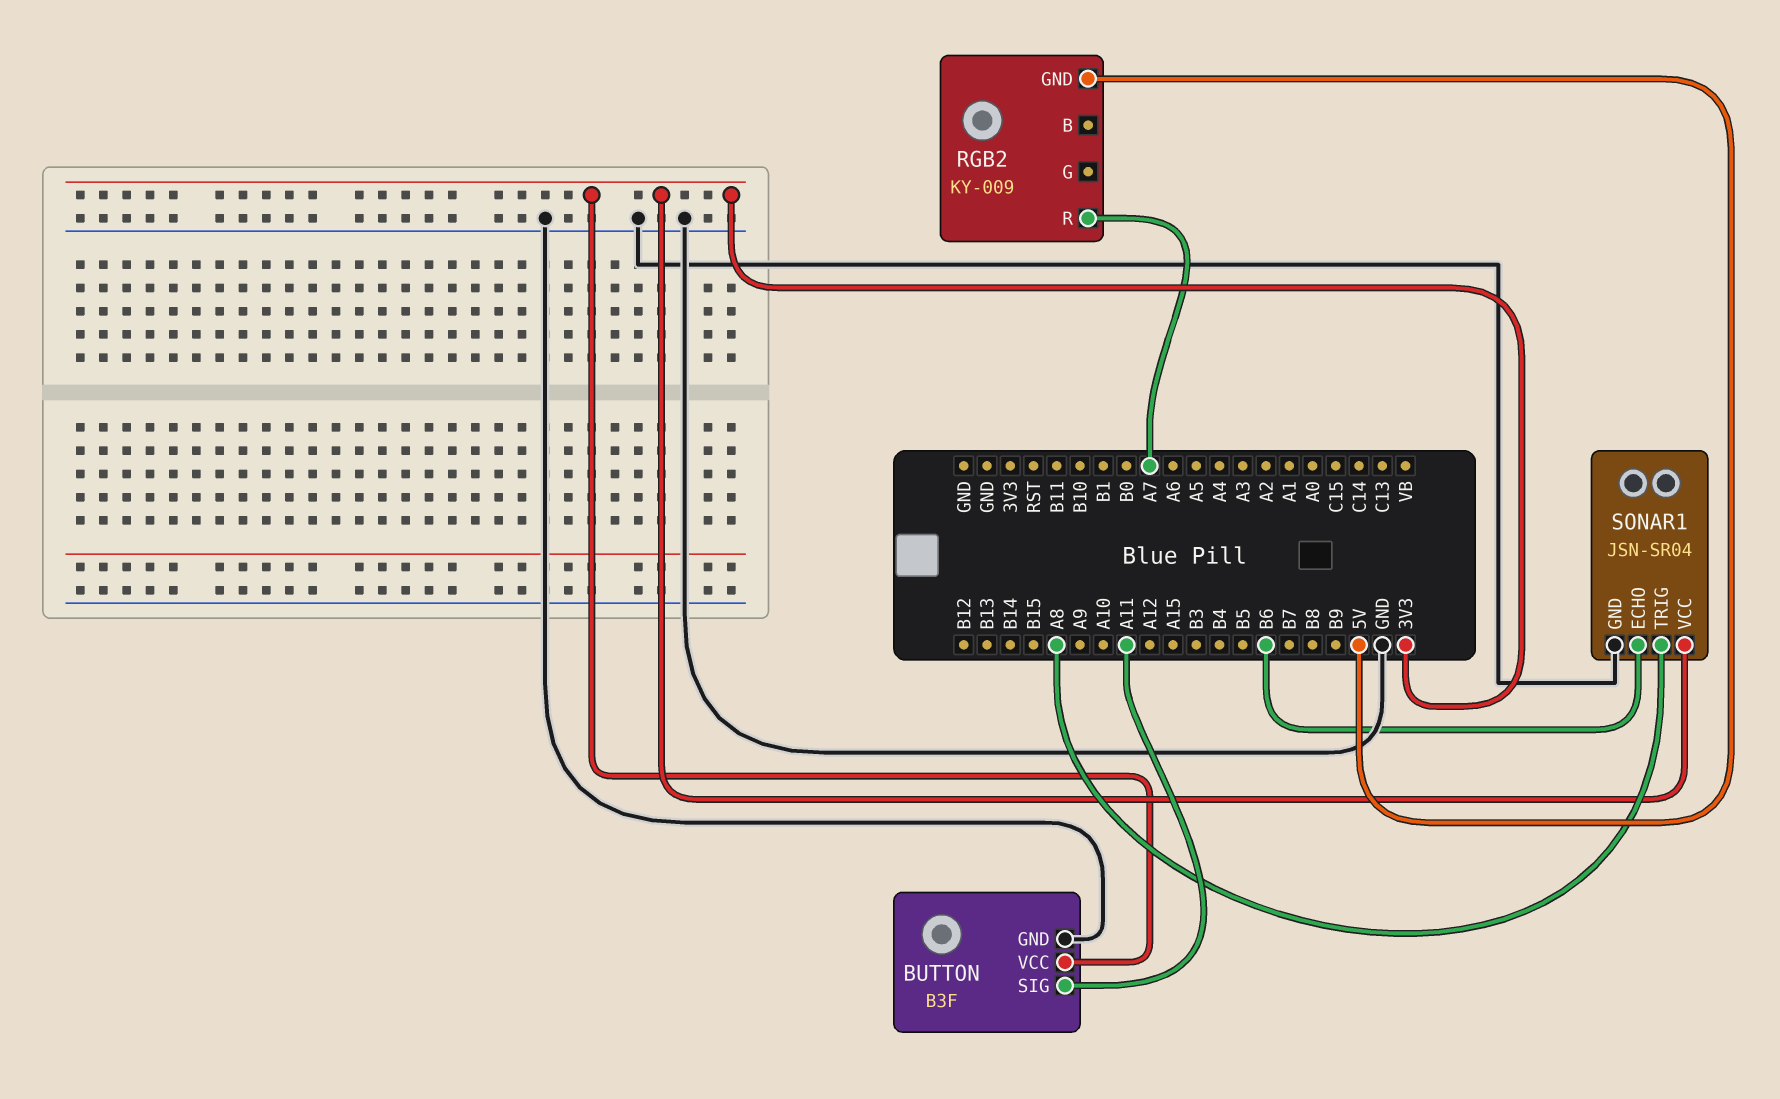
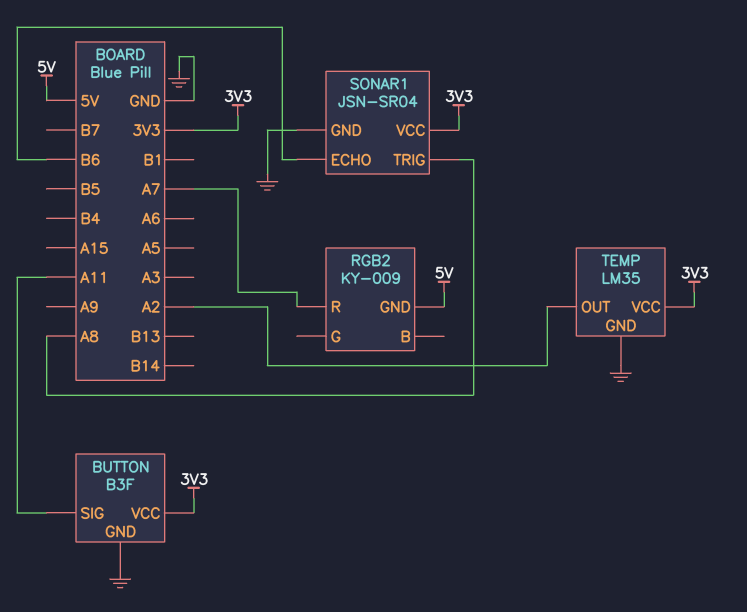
TEMP: none -> LM35
TEMP pin GND: none -> GND
TEMP pin OUT: none -> A2
TEMP pin VCC: none -> 3V3

